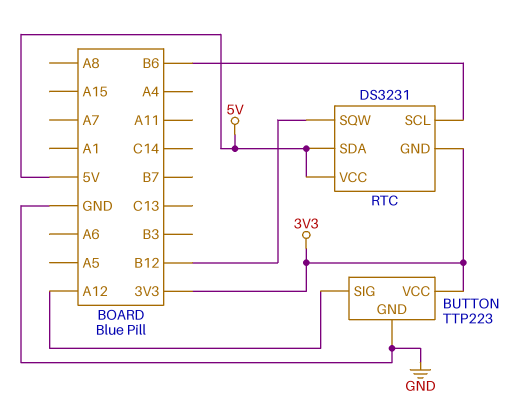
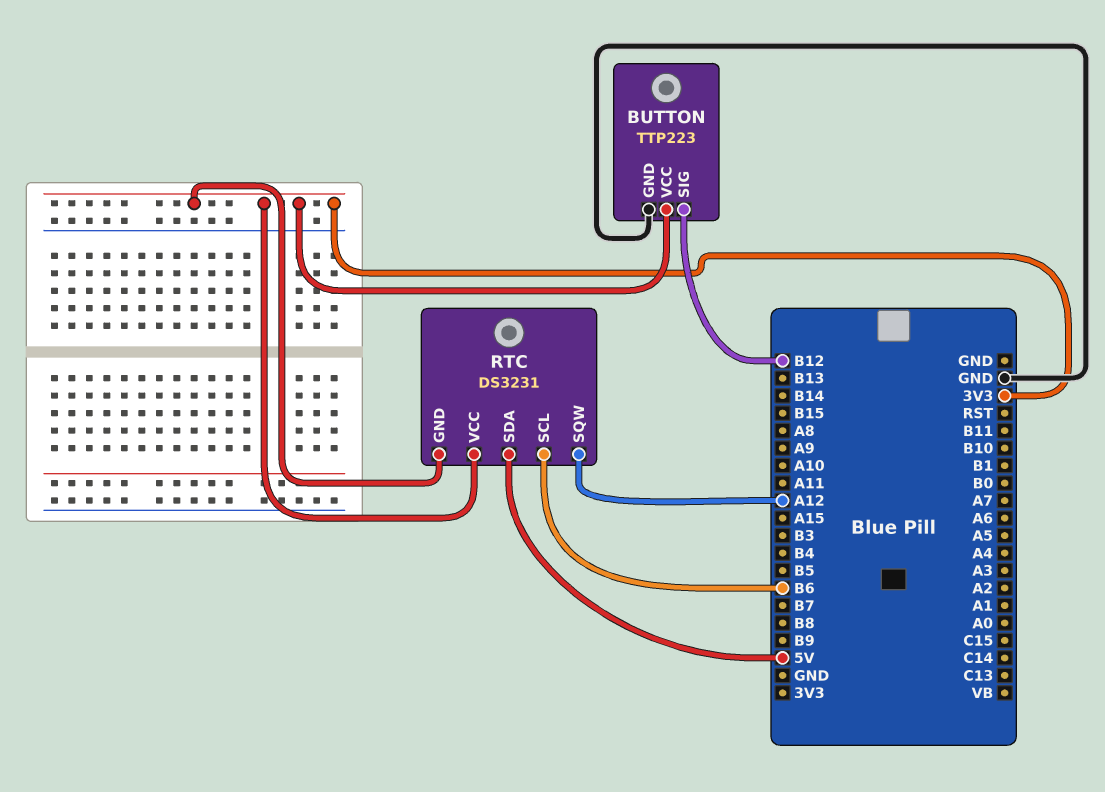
BUTTON pin SIG: A12 -> B12
RTC pin SQW: B12 -> A12
RTC pin VCC: 5V -> 3V3

